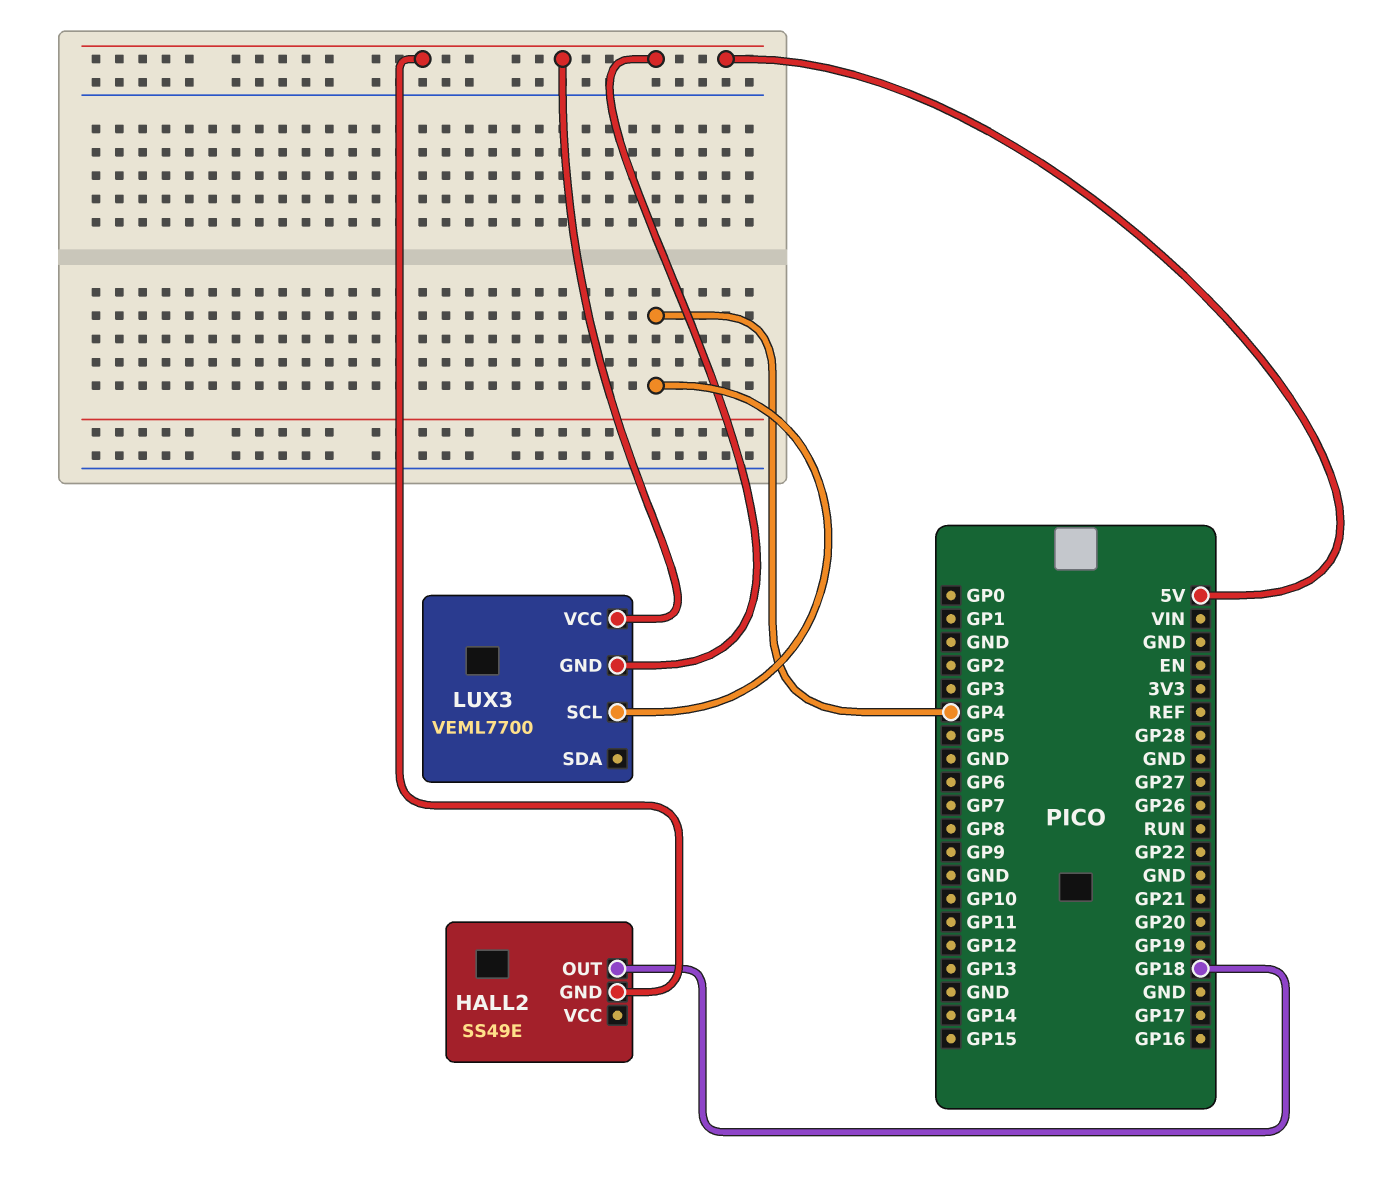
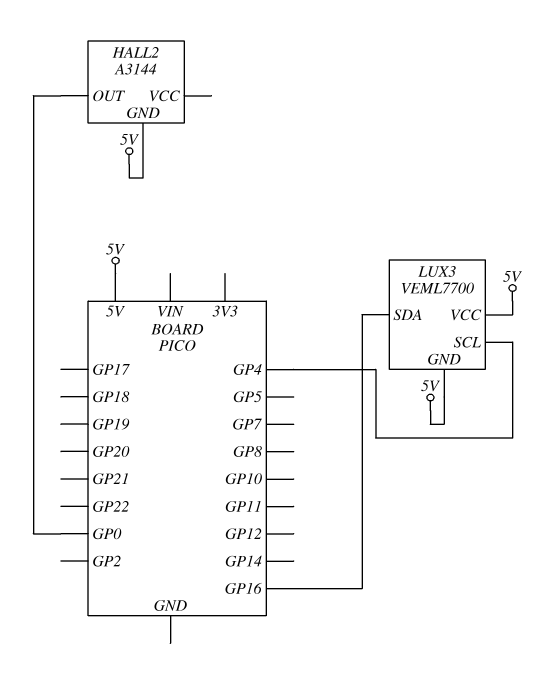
HALL2: SS49E -> A3144
HALL2 pin OUT: GP18 -> GP0
LUX3 pin SDA: none -> GP16

